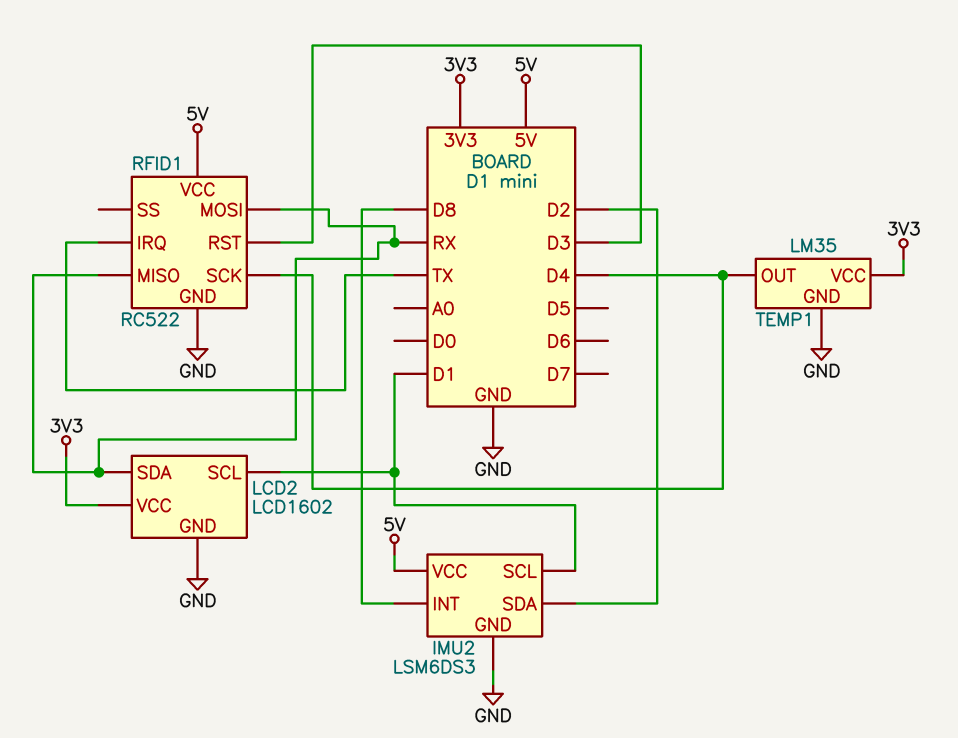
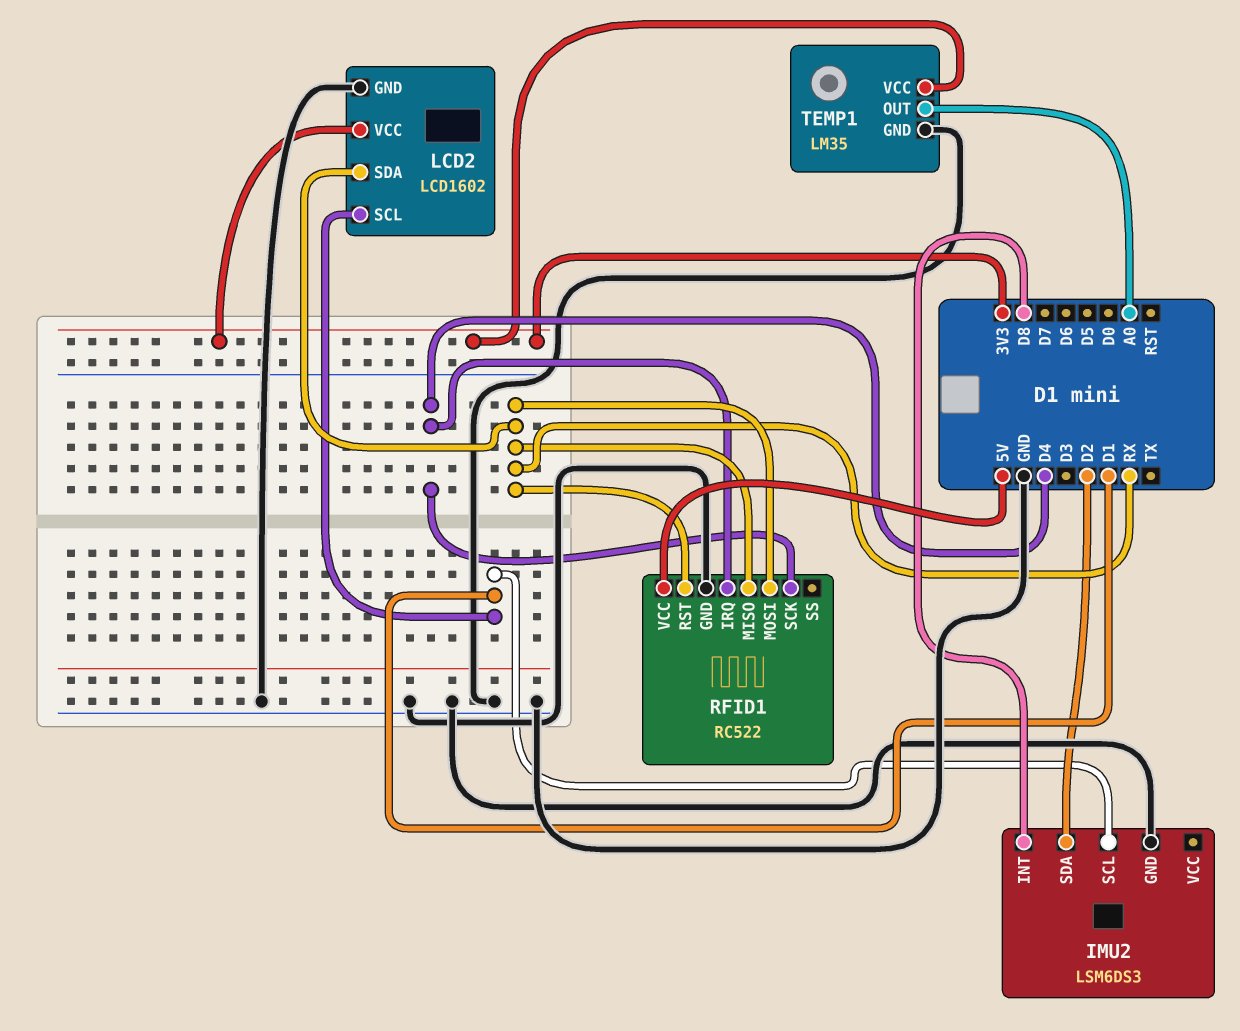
IMU2 pin VCC: 5V -> none
RFID1 pin IRQ: TX -> D4
RFID1 pin RST: D3 -> RX
TEMP1 pin OUT: D4 -> A0

